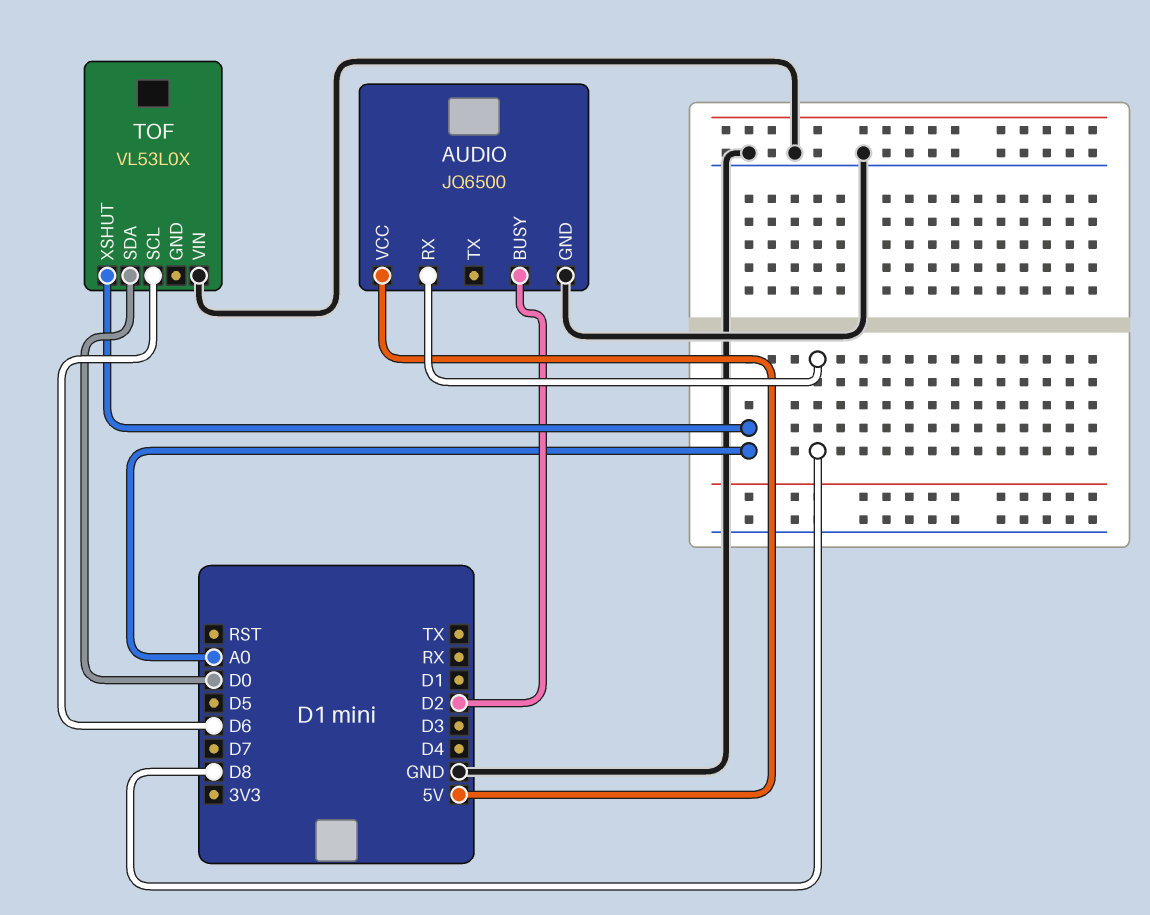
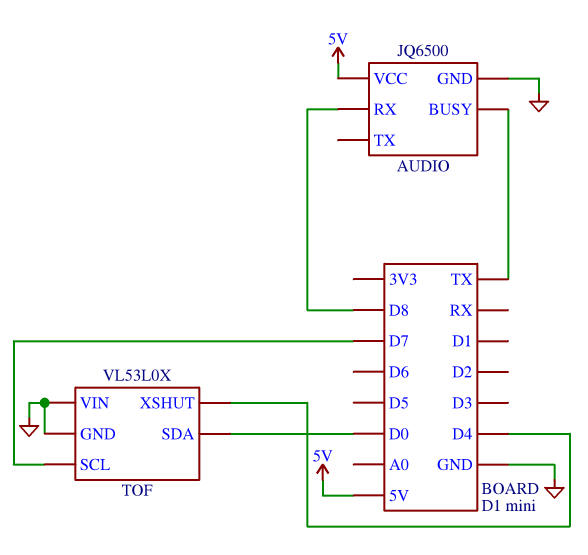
AUDIO pin BUSY: D2 -> TX
TOF pin GND: none -> GND
TOF pin SCL: D6 -> D7
TOF pin XSHUT: A0 -> D4

